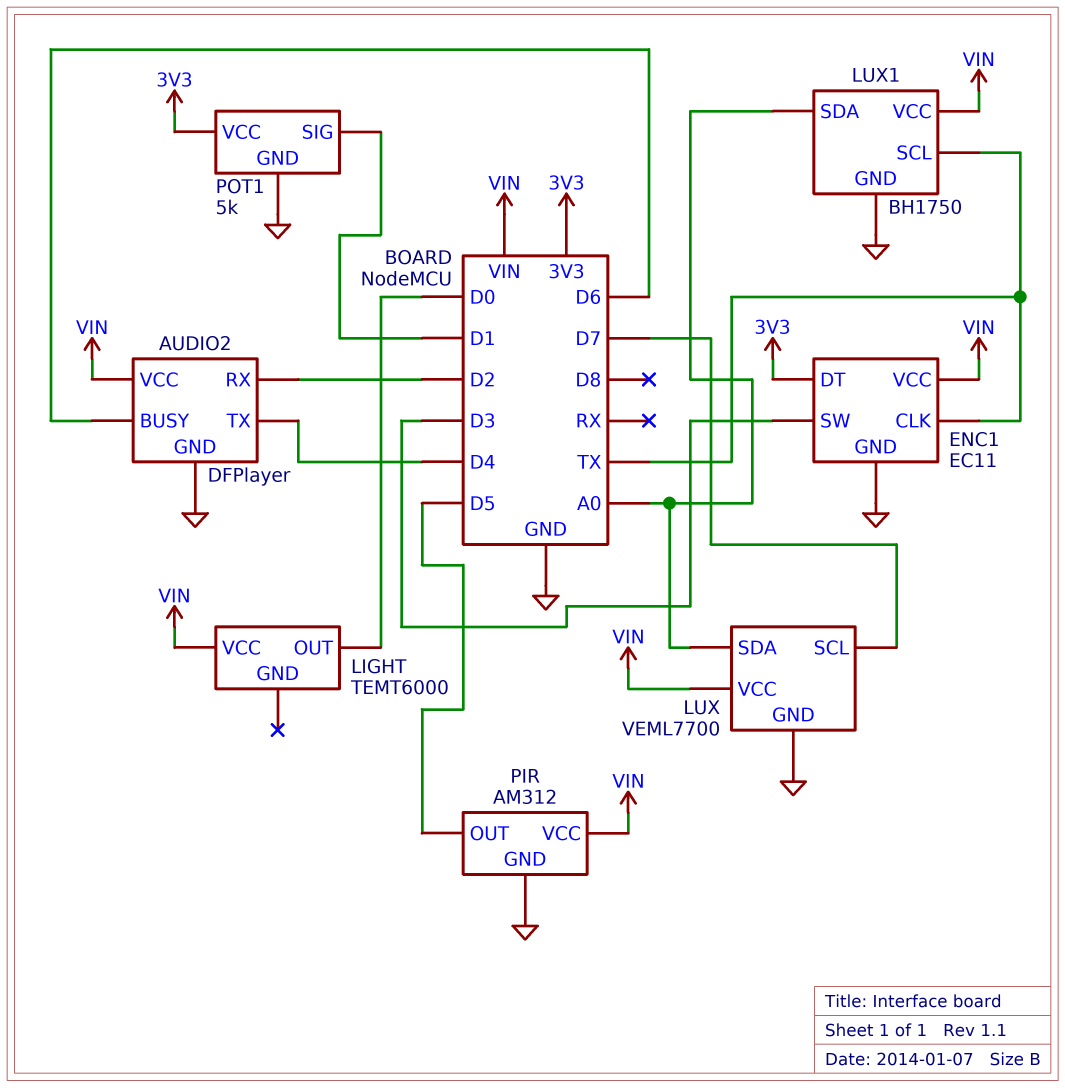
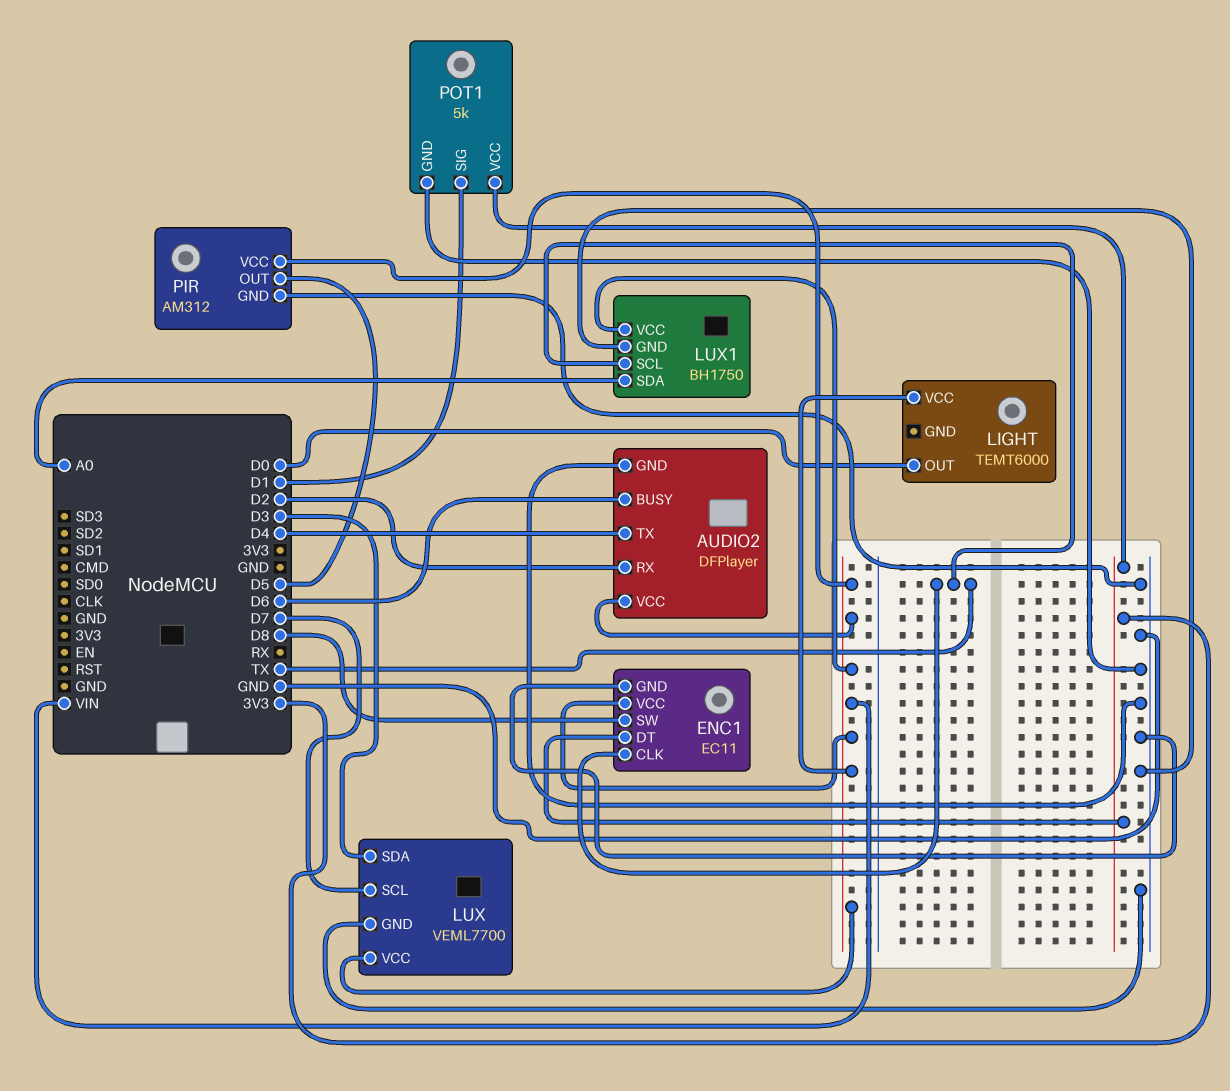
ENC1 pin SW: D3 -> D8
LUX pin SDA: A0 -> D3

